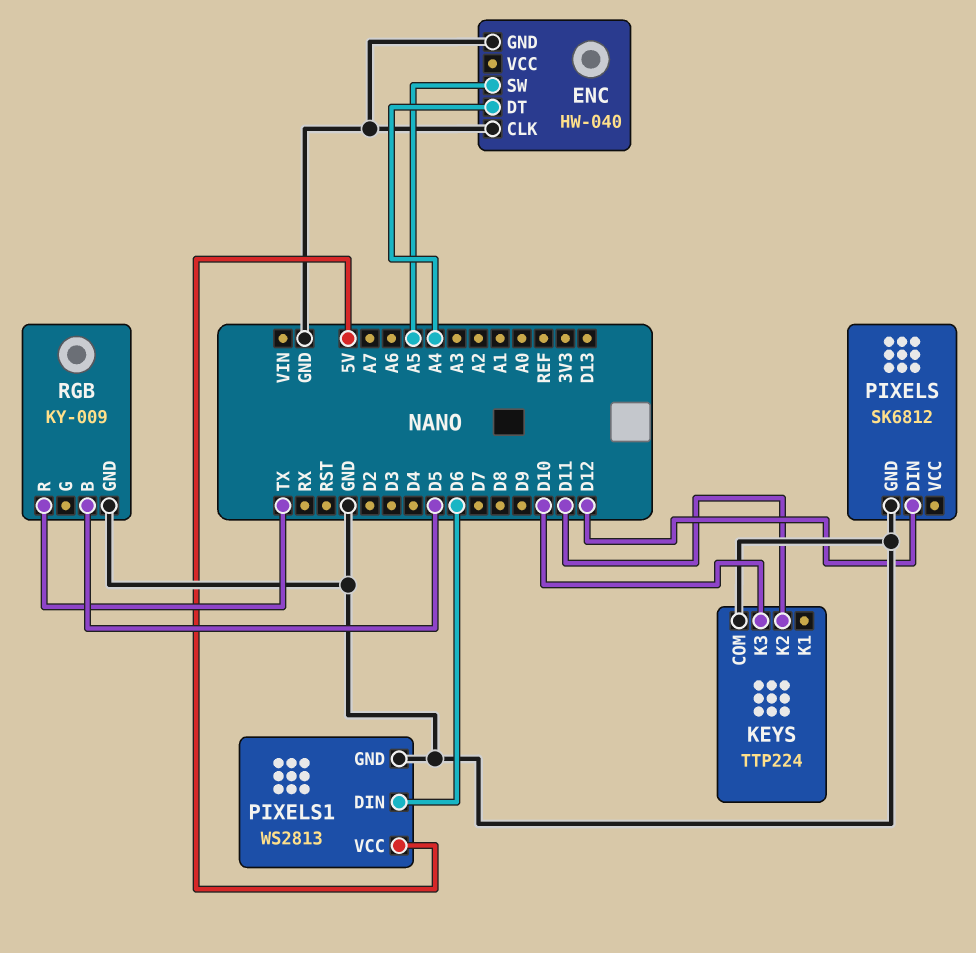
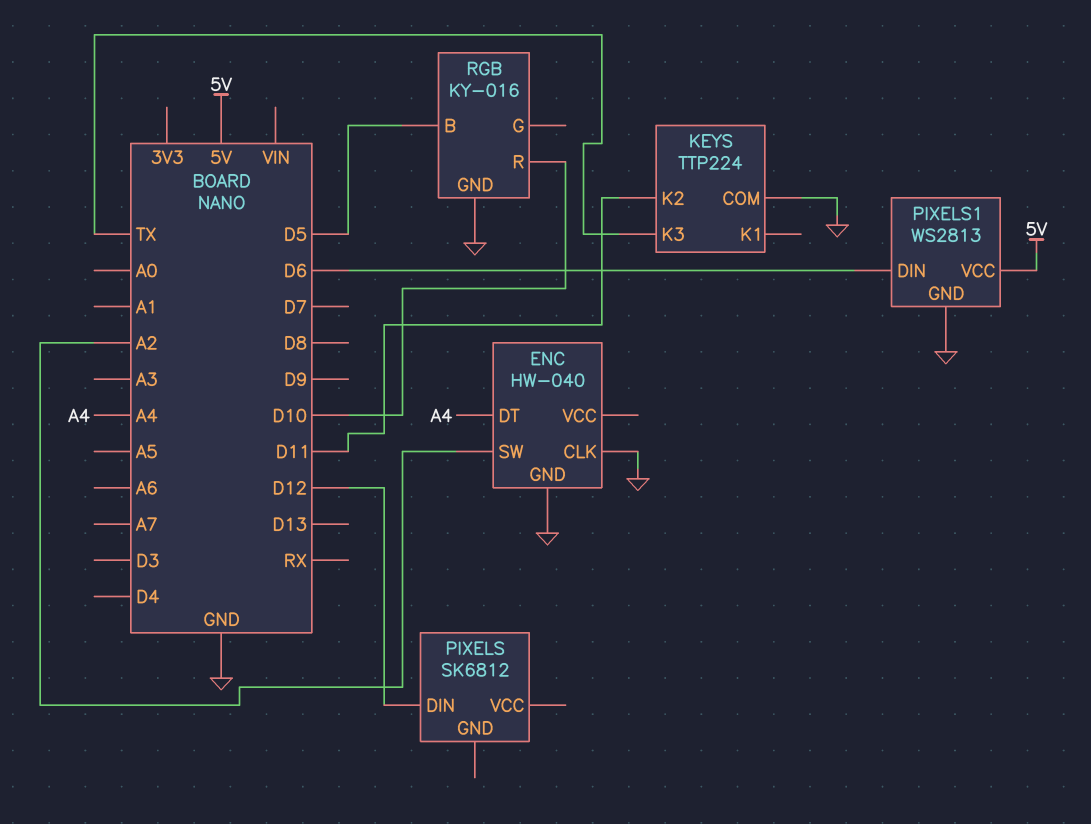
ENC pin SW: A5 -> A2
KEYS pin K3: D10 -> TX
PIXELS pin GND: GND -> none
RGB: KY-009 -> KY-016
RGB pin R: TX -> D10

